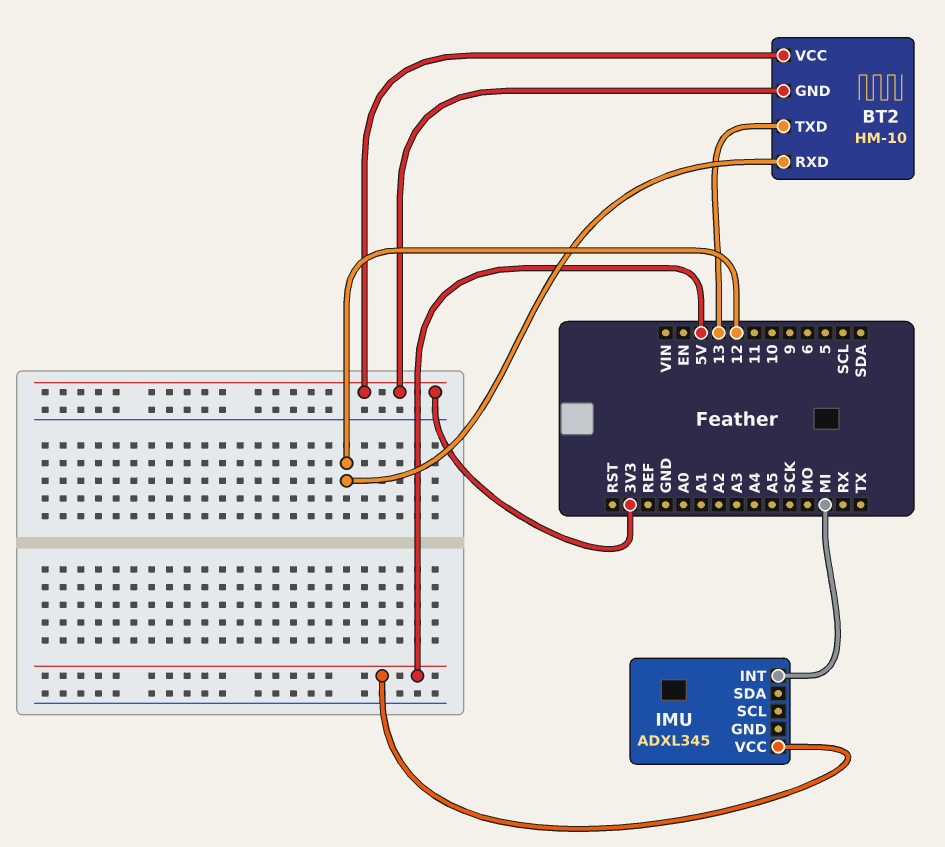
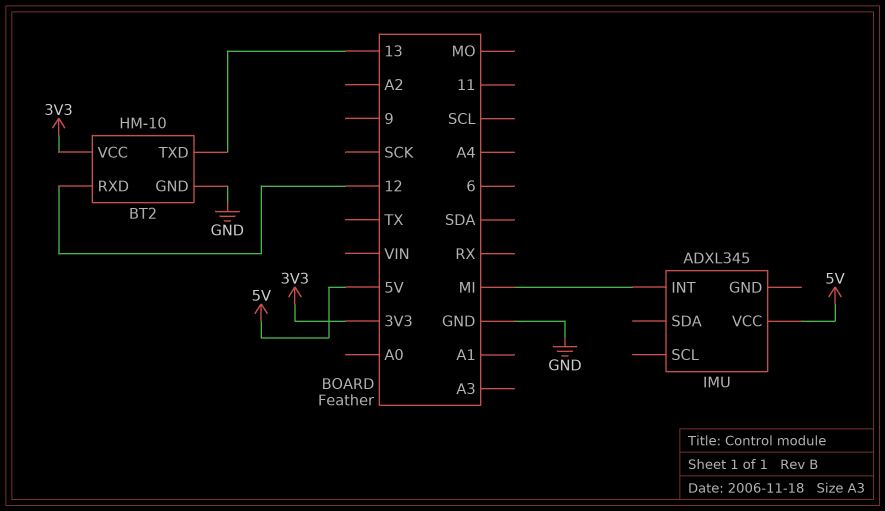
BT2 pin GND: 3V3 -> GND

